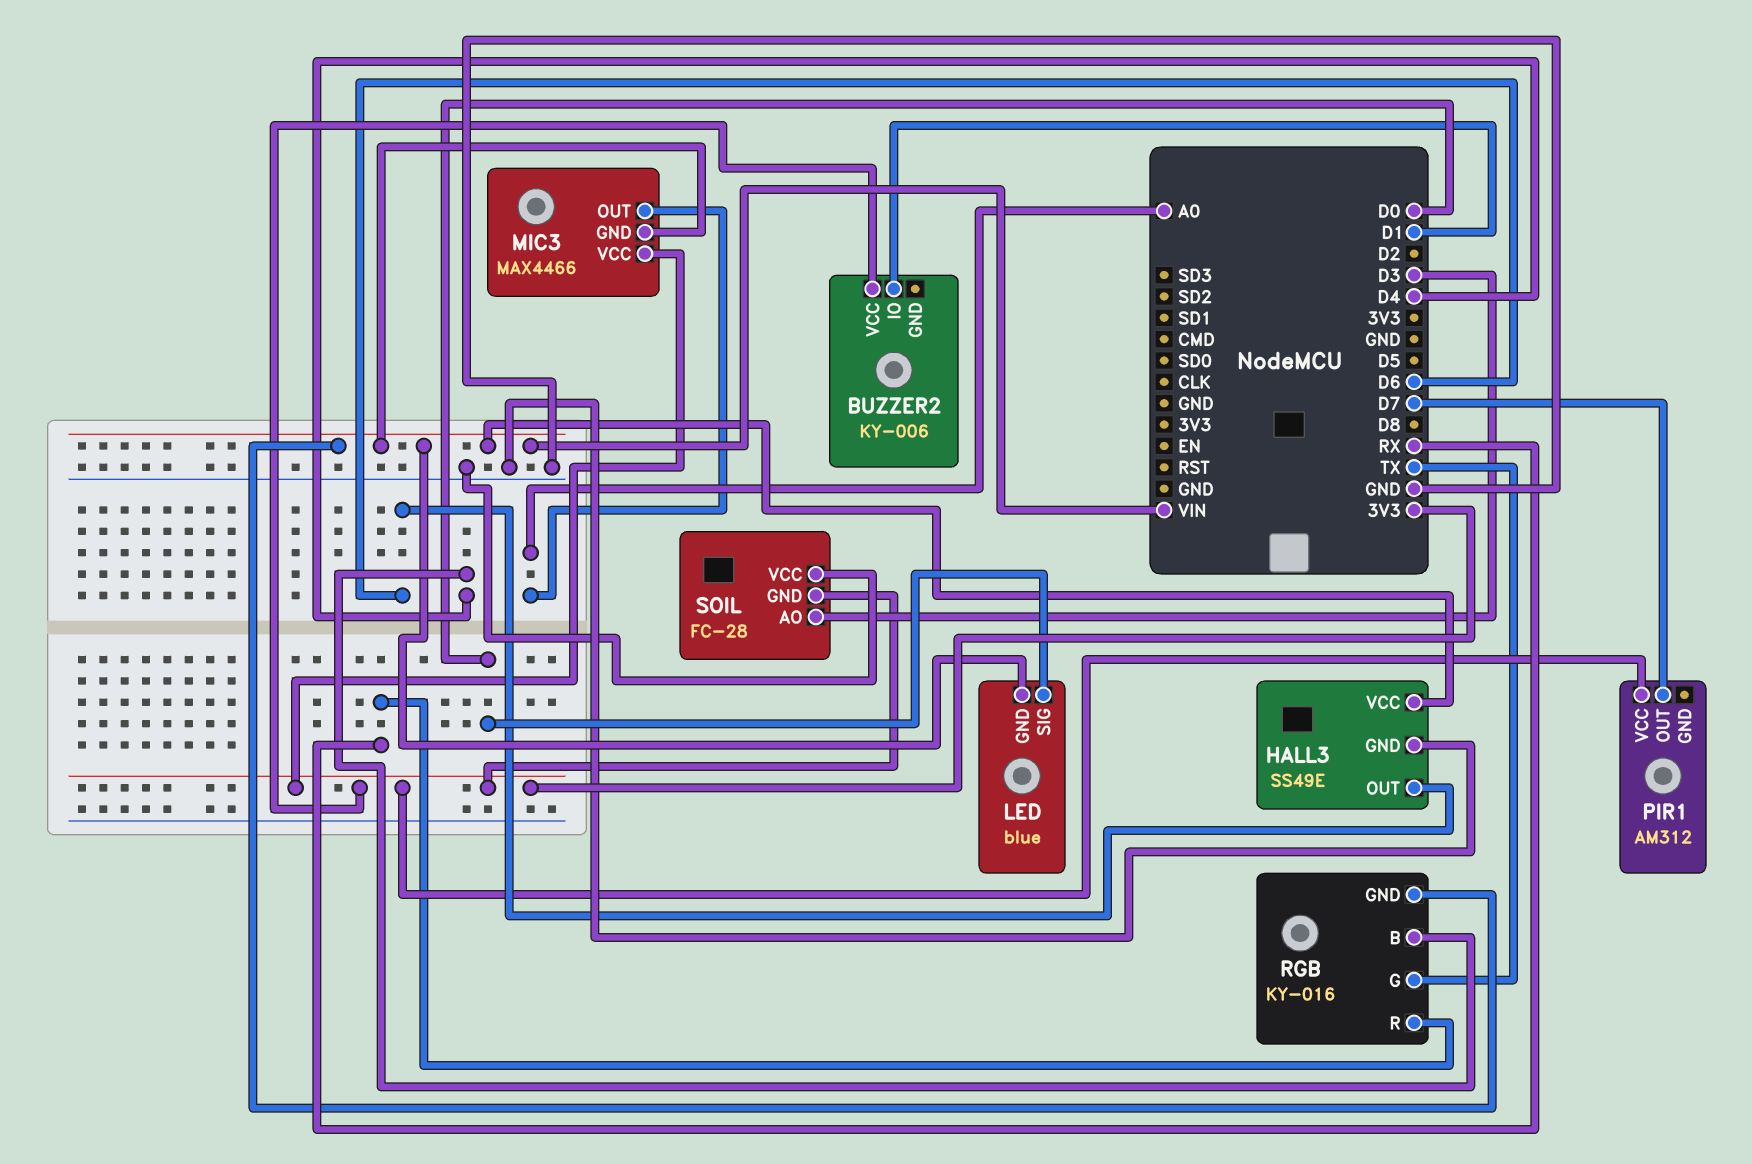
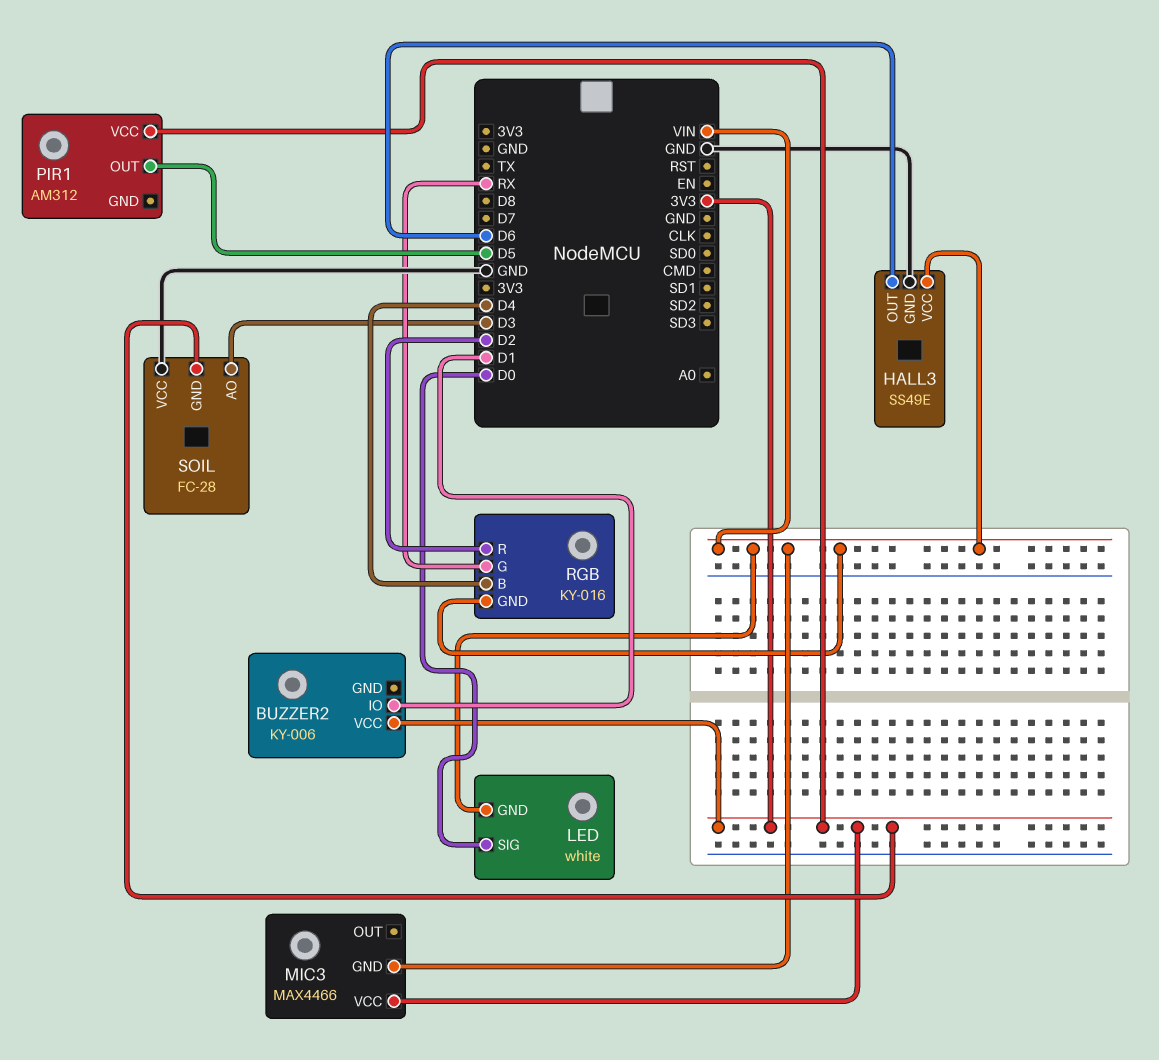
LED: blue -> white
MIC3 pin OUT: A0 -> none
PIR1 pin OUT: D7 -> D5
RGB pin G: TX -> RX
RGB pin R: RX -> D2

